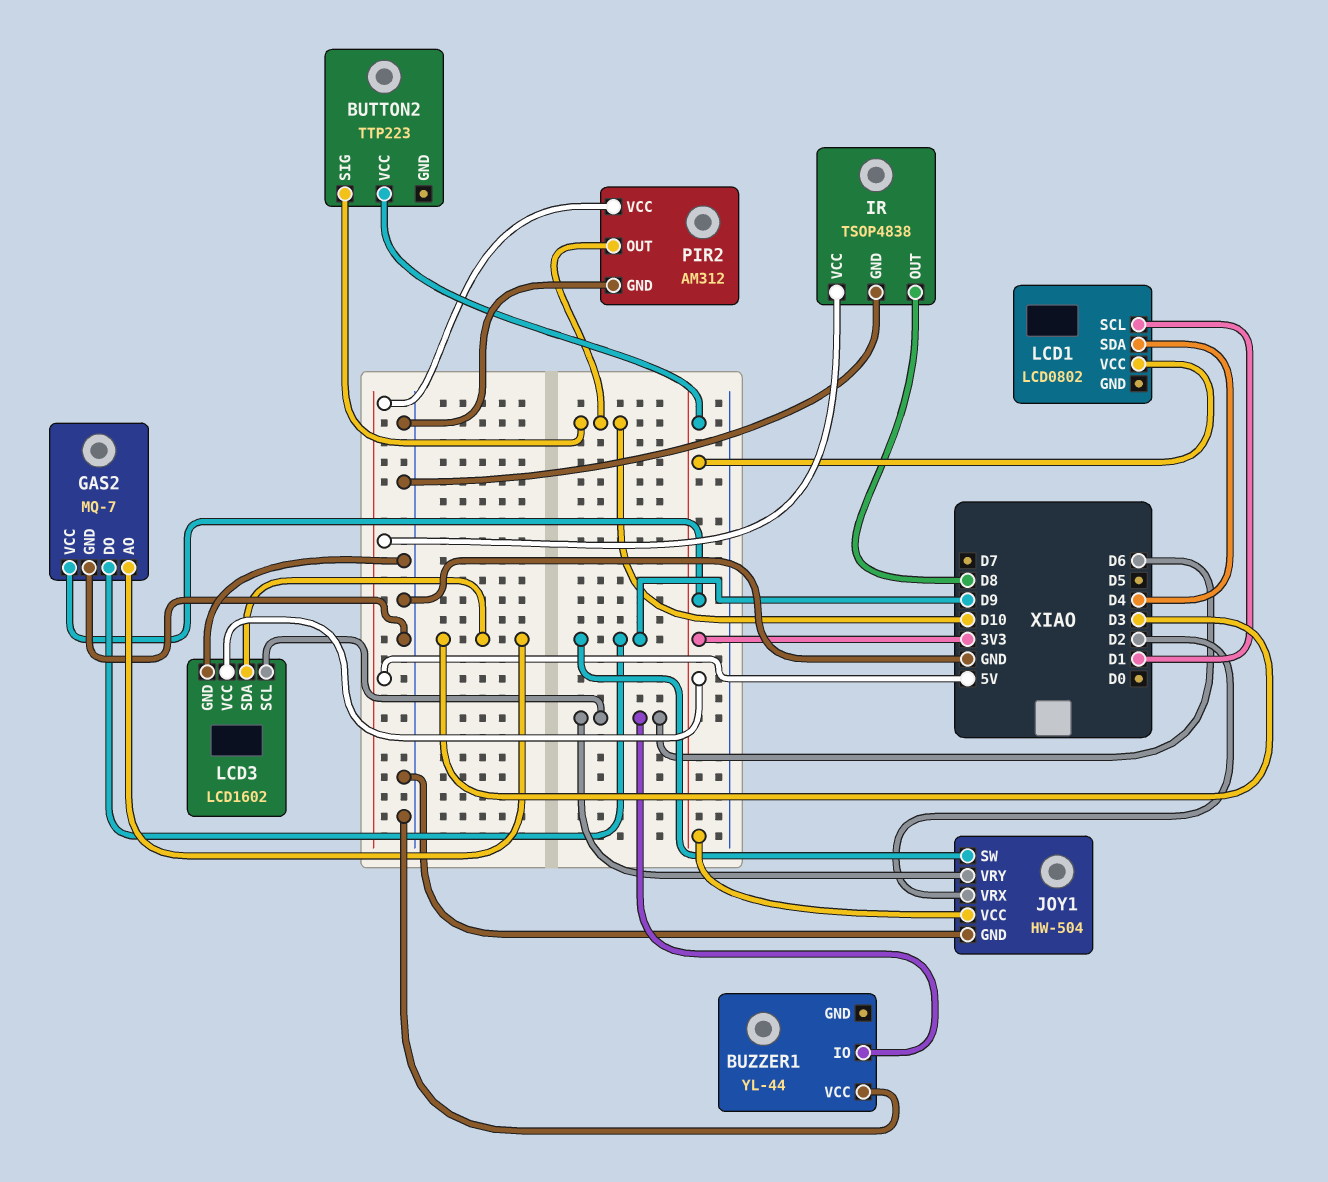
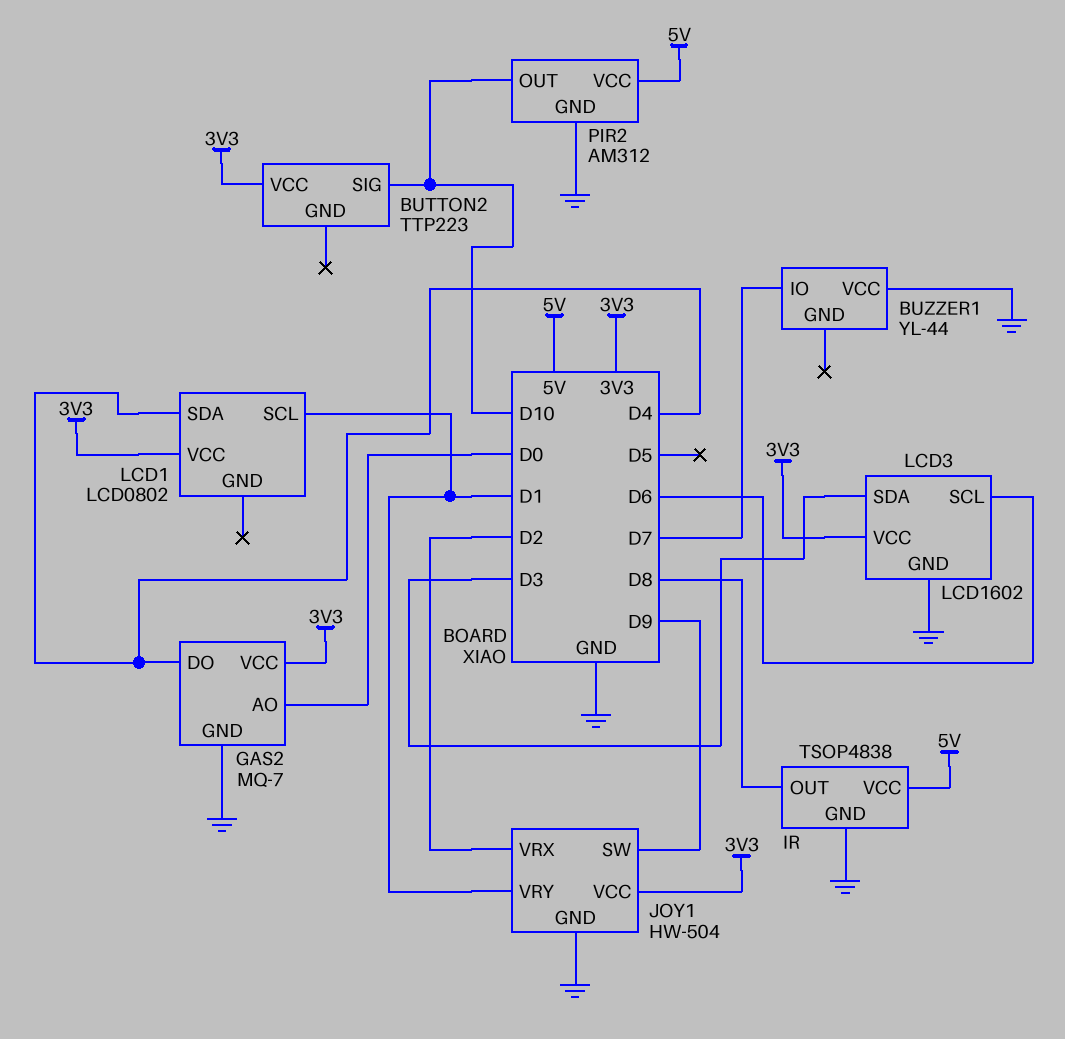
BUZZER1 pin IO: D6 -> D7
GAS2 pin AO: D3 -> D0
GAS2 pin DO: D9 -> D4
JOY1 pin VRY: D6 -> D1

